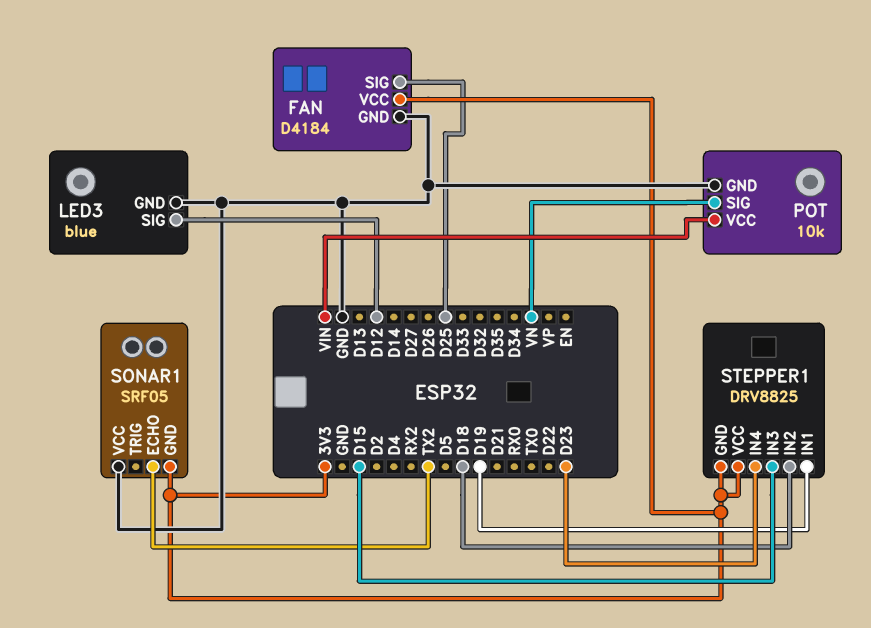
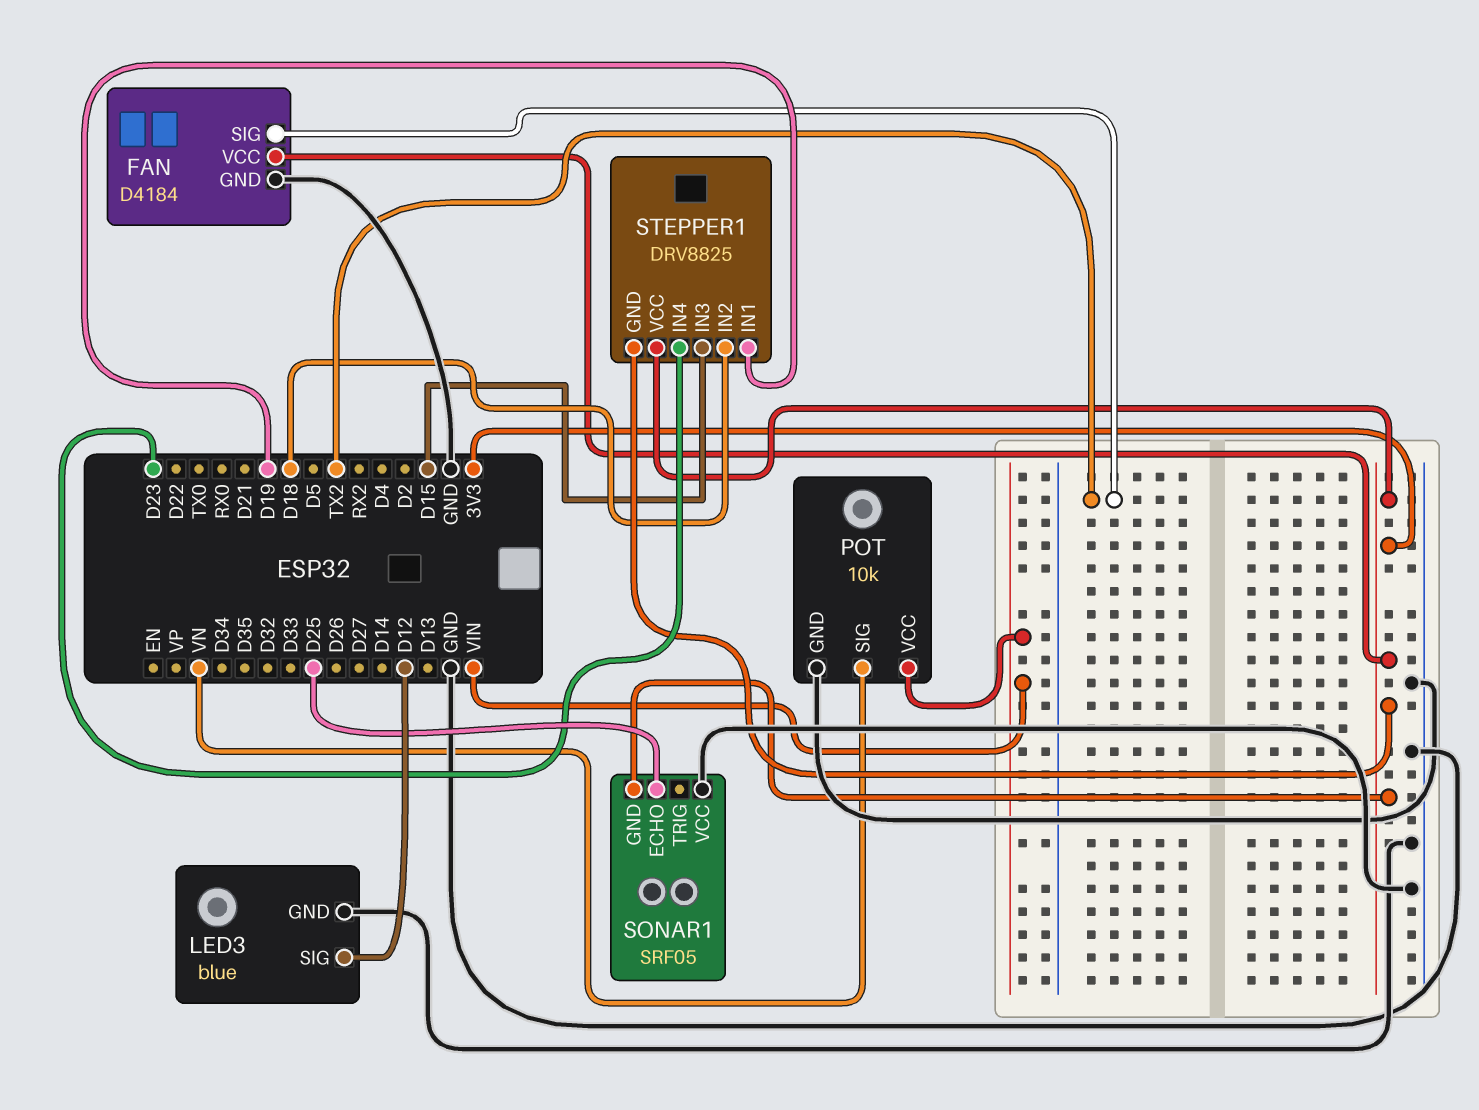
FAN pin SIG: D25 -> TX2
SONAR1 pin ECHO: TX2 -> D25

